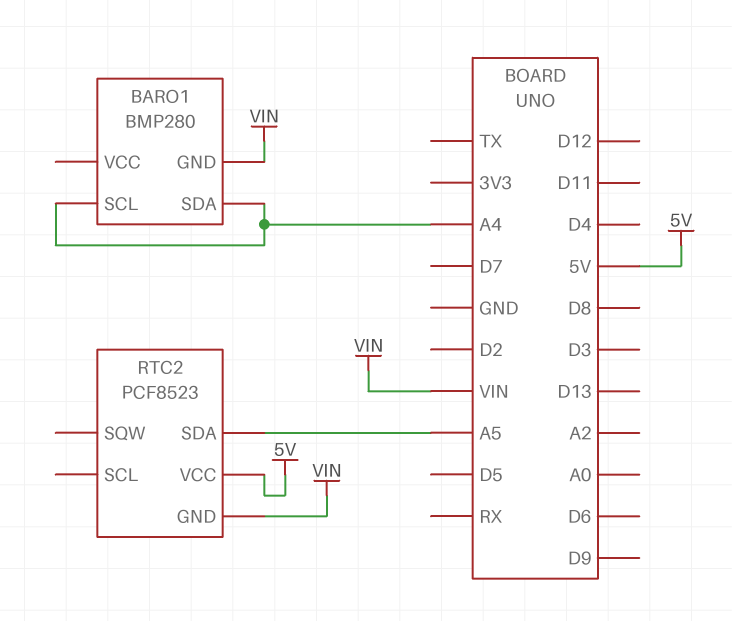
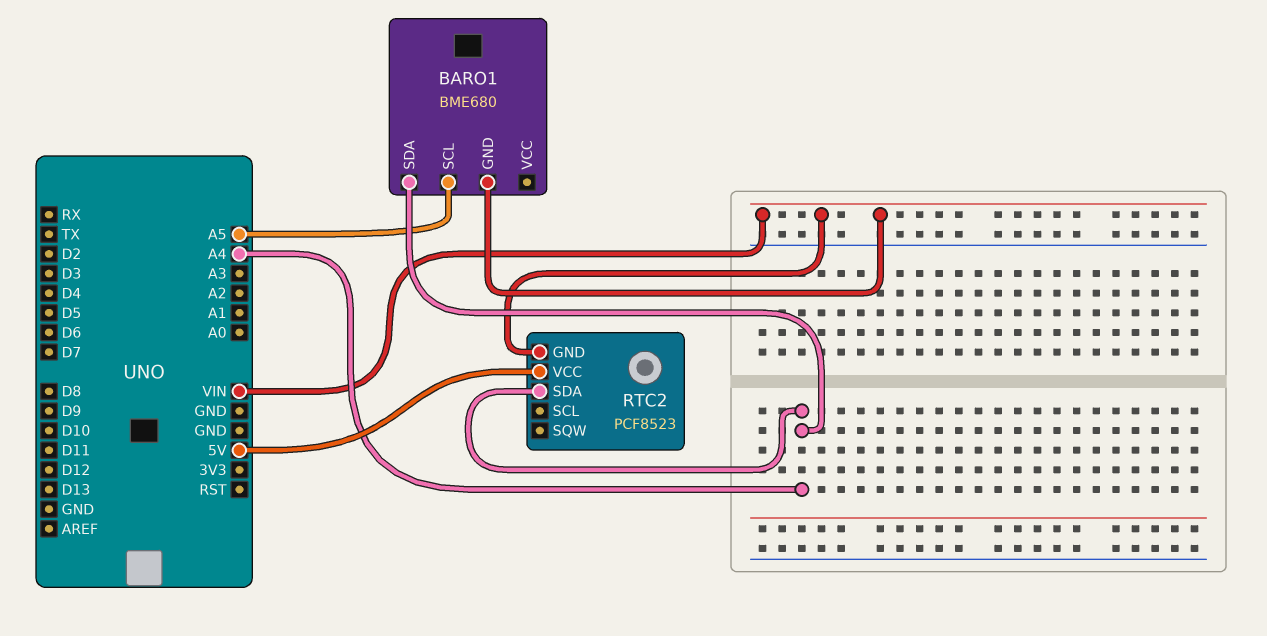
BARO1: BMP280 -> BME680
BARO1 pin SCL: A4 -> A5
RTC2 pin SDA: A5 -> A4

